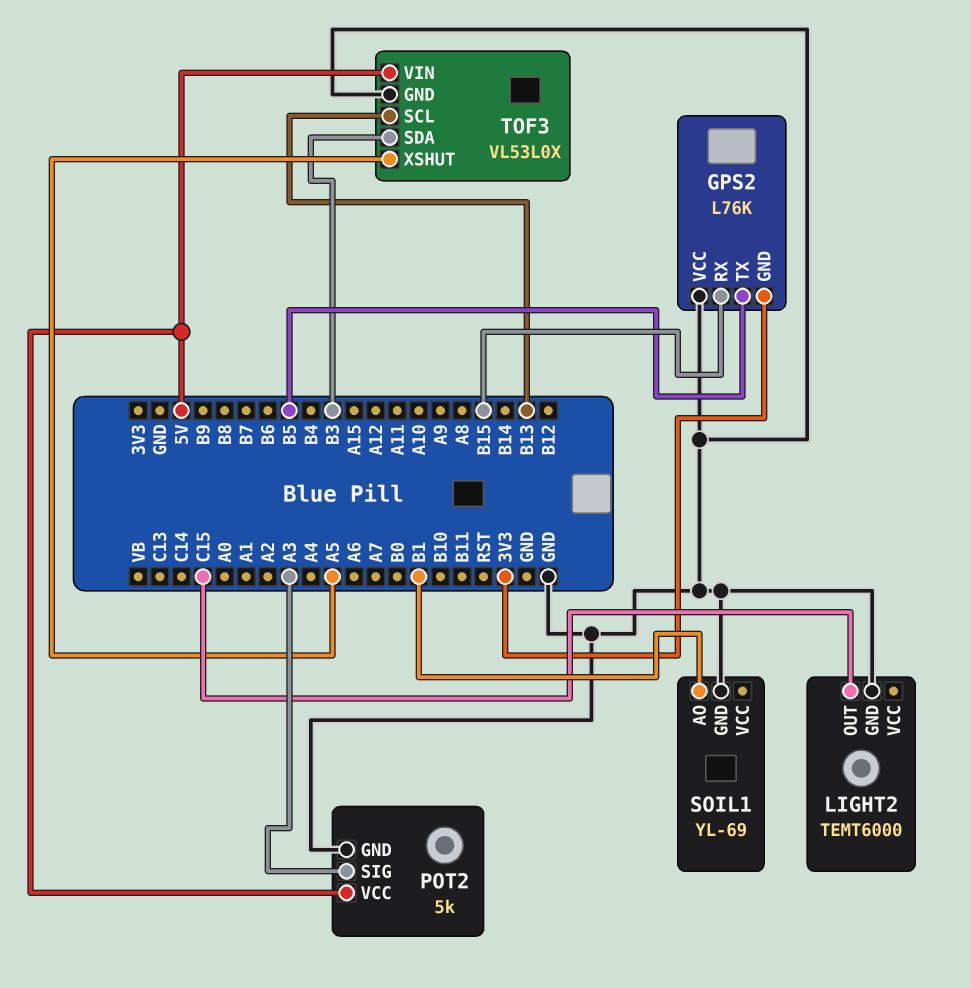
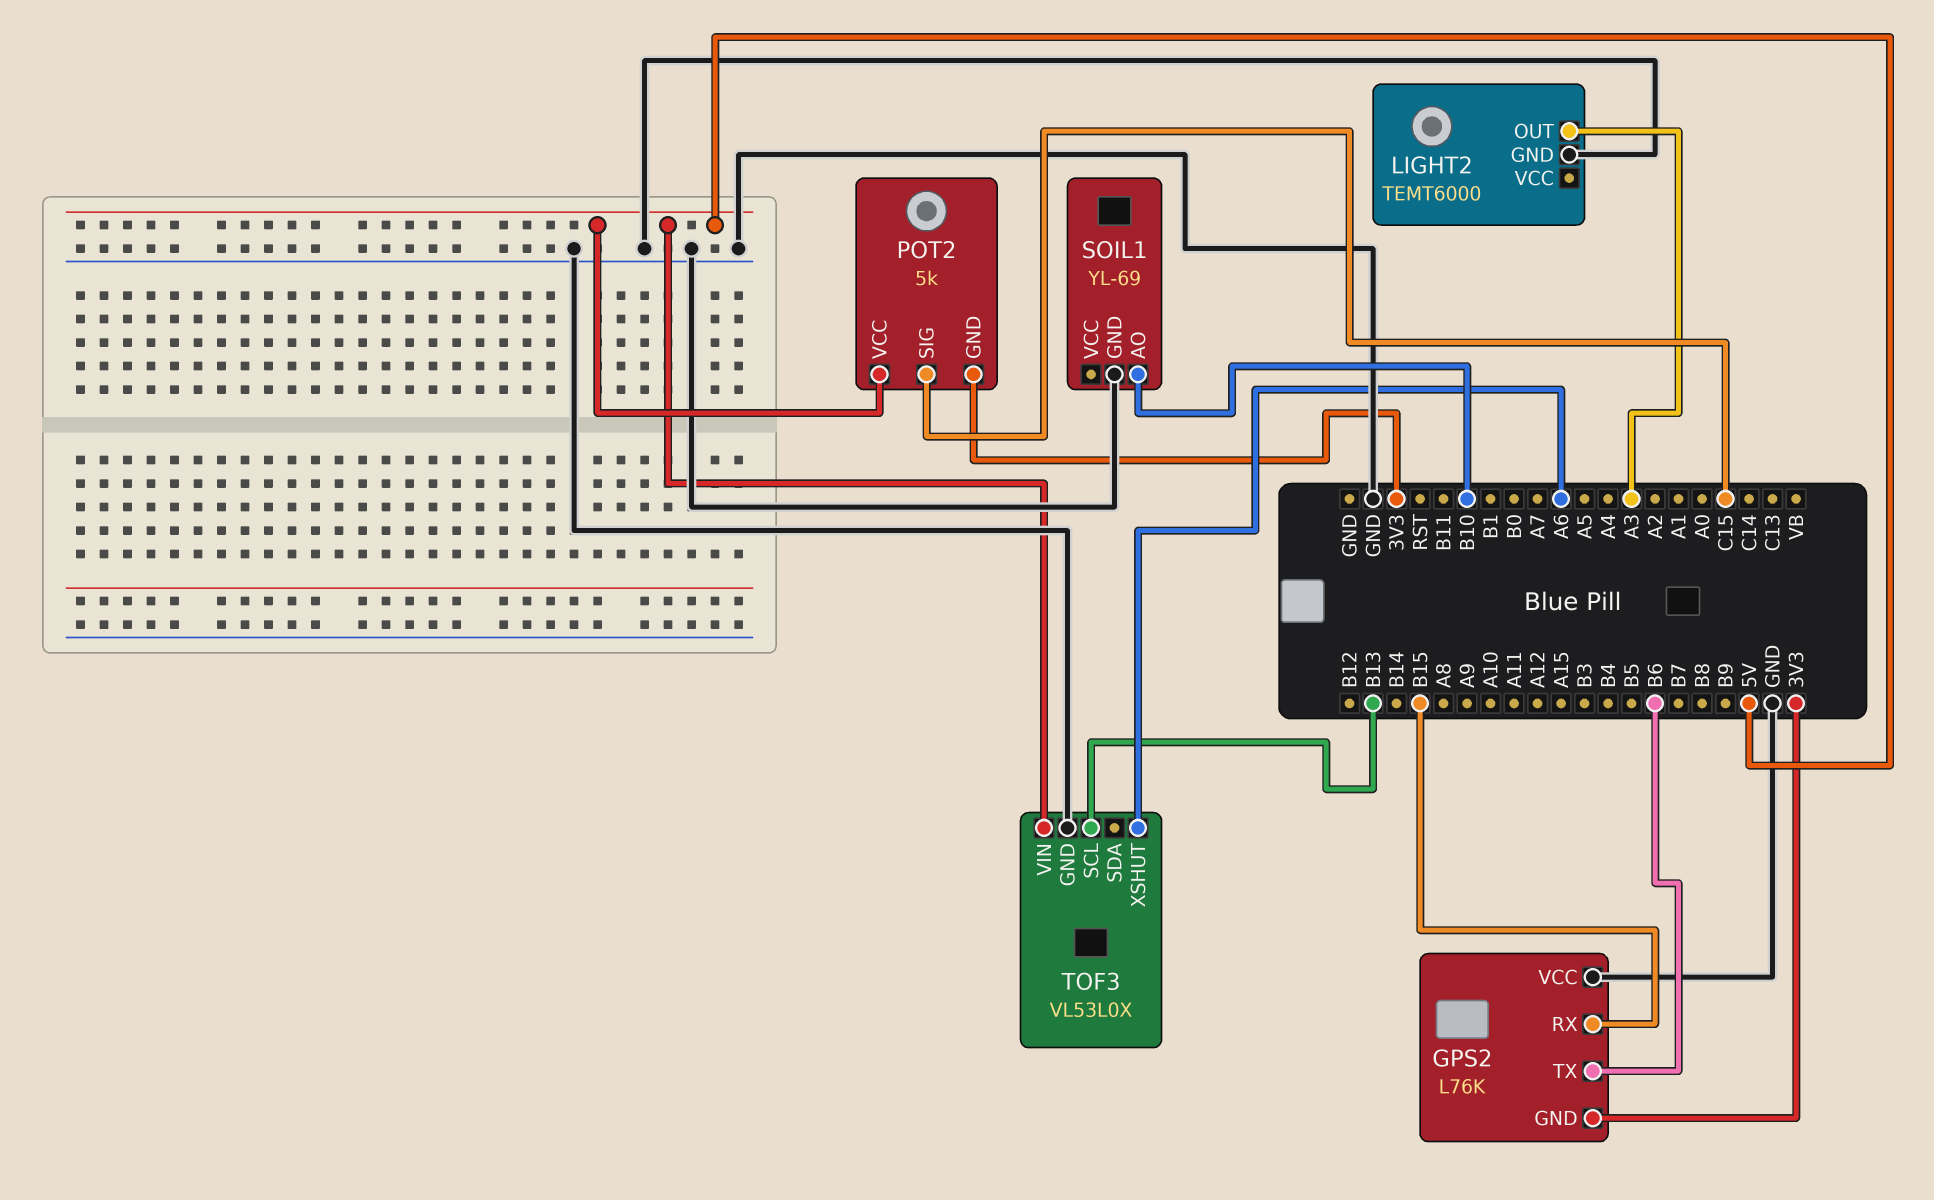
GPS2 pin TX: B5 -> B6
LIGHT2 pin OUT: C15 -> A3
POT2 pin GND: GND -> 3V3
POT2 pin SIG: A3 -> C15
SOIL1 pin AO: B1 -> B10
TOF3 pin SDA: B3 -> none
TOF3 pin XSHUT: A5 -> A6

